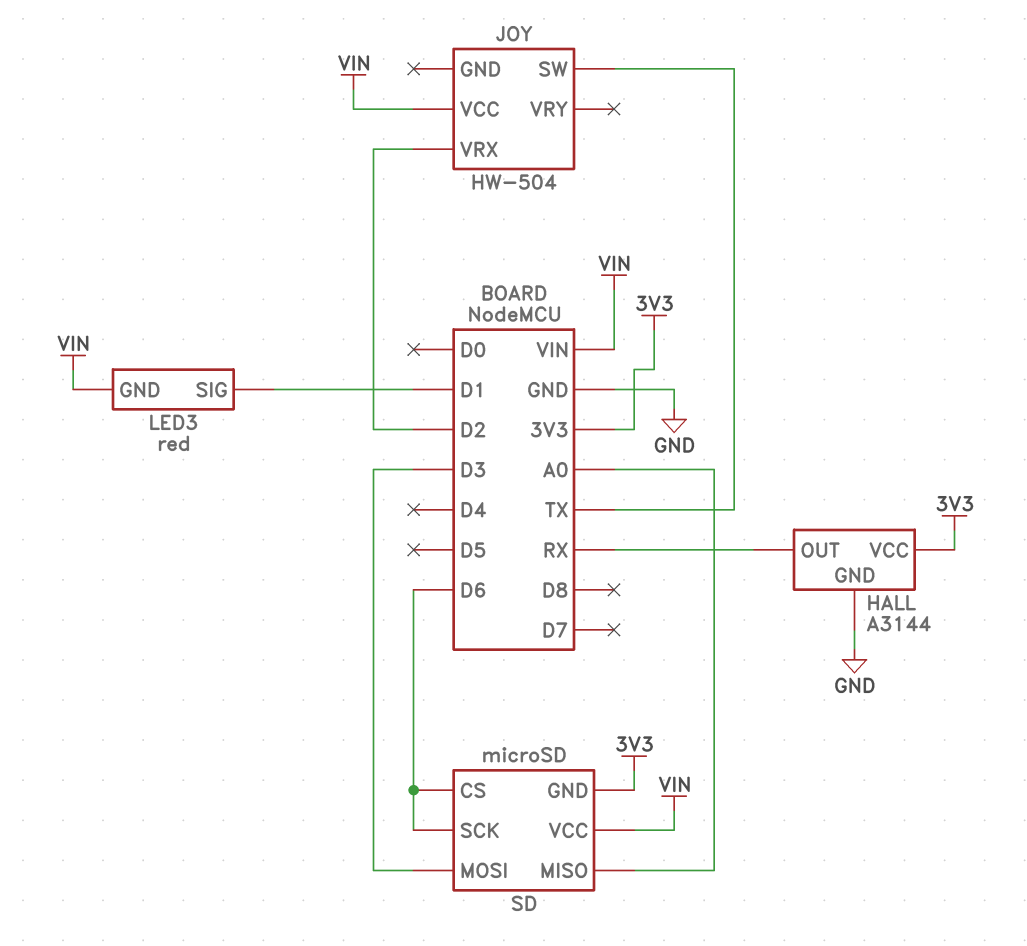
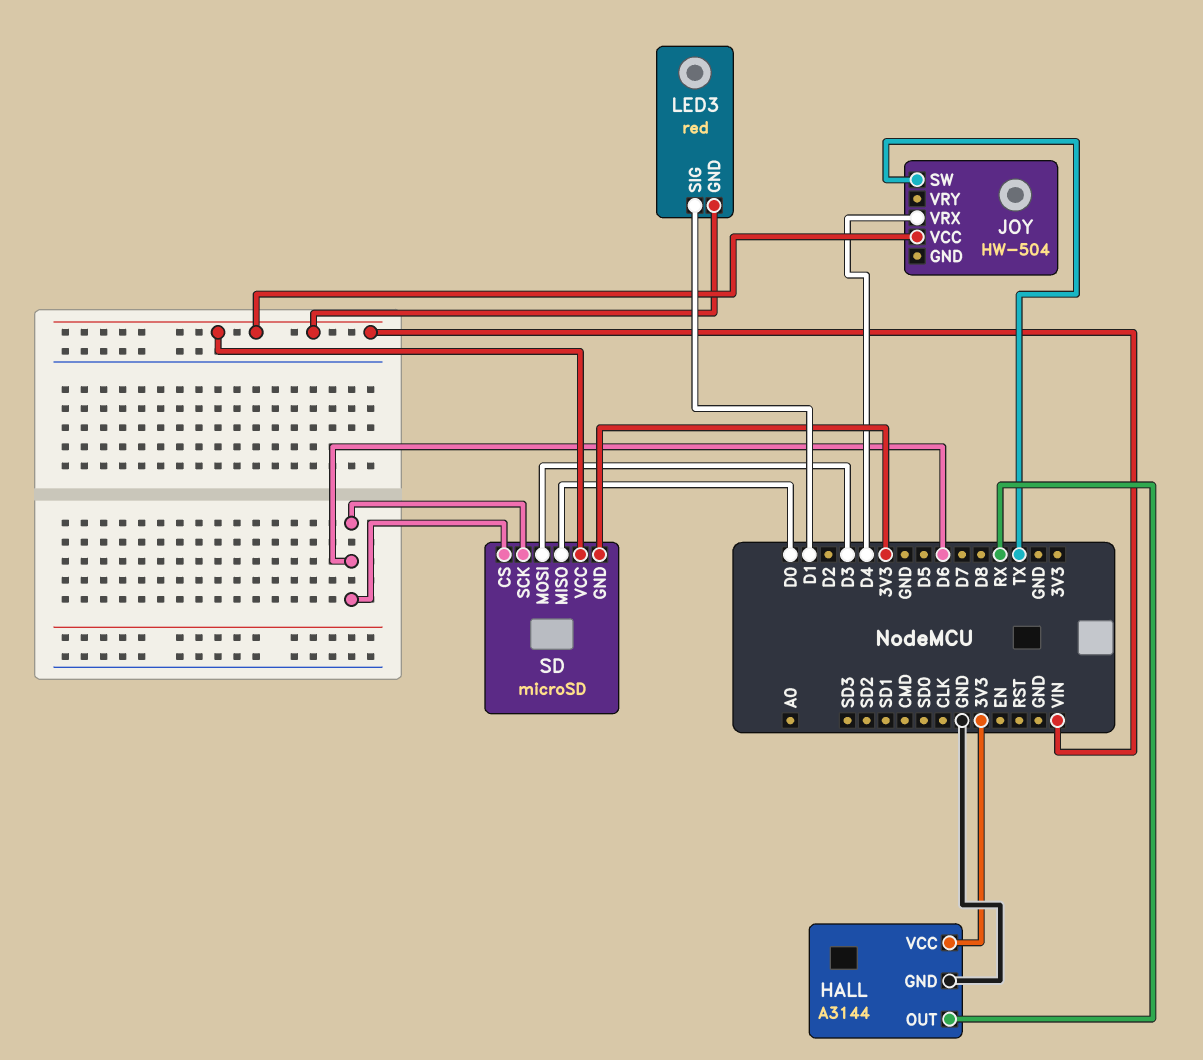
JOY pin VRX: D2 -> D4
SD pin MISO: A0 -> D0

